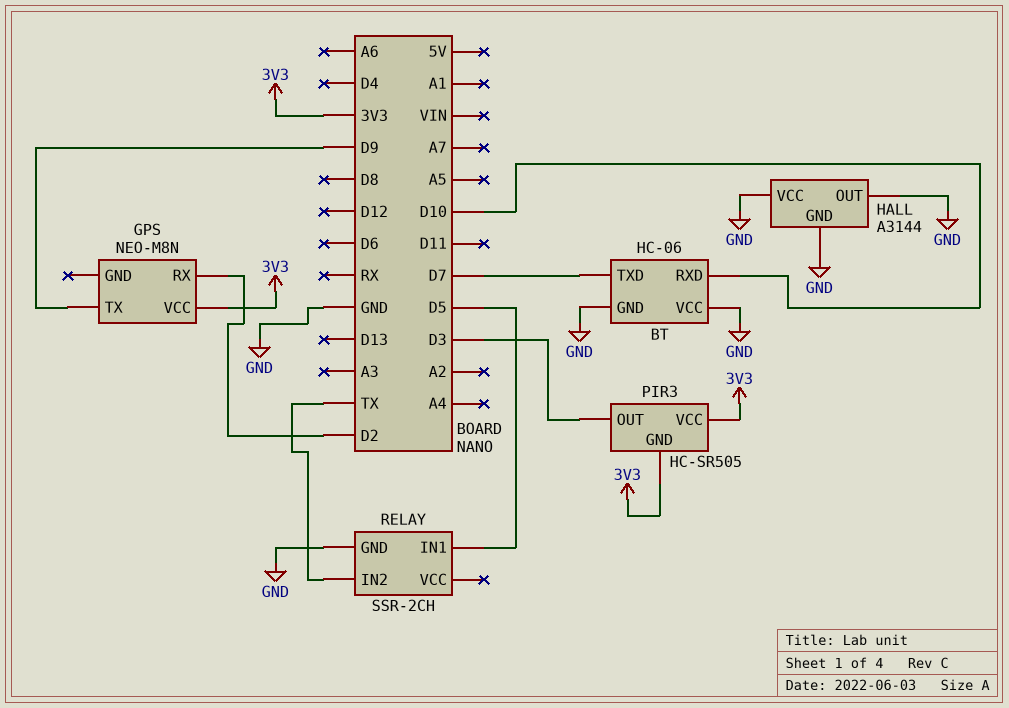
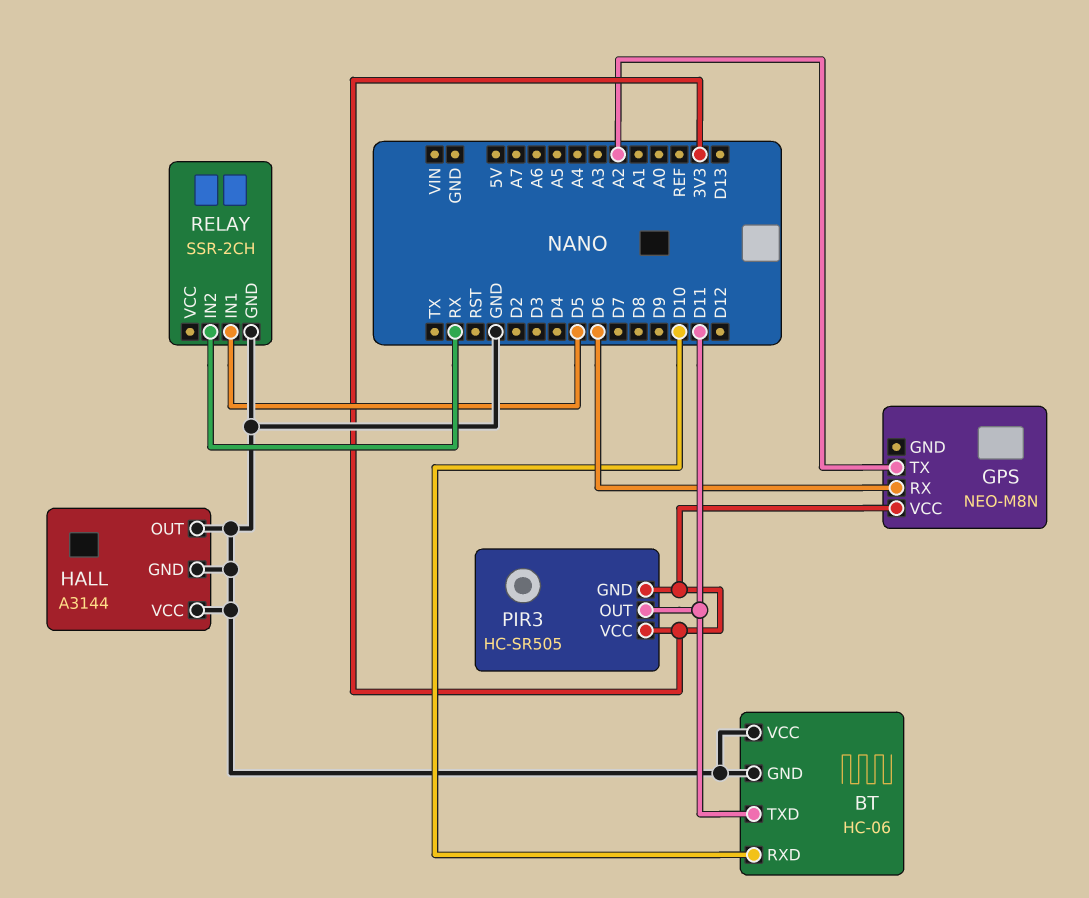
BT pin TXD: D7 -> D11
GPS pin RX: D2 -> D6
GPS pin TX: D9 -> A2
PIR3 pin OUT: D3 -> D11
RELAY pin IN2: TX -> RX

